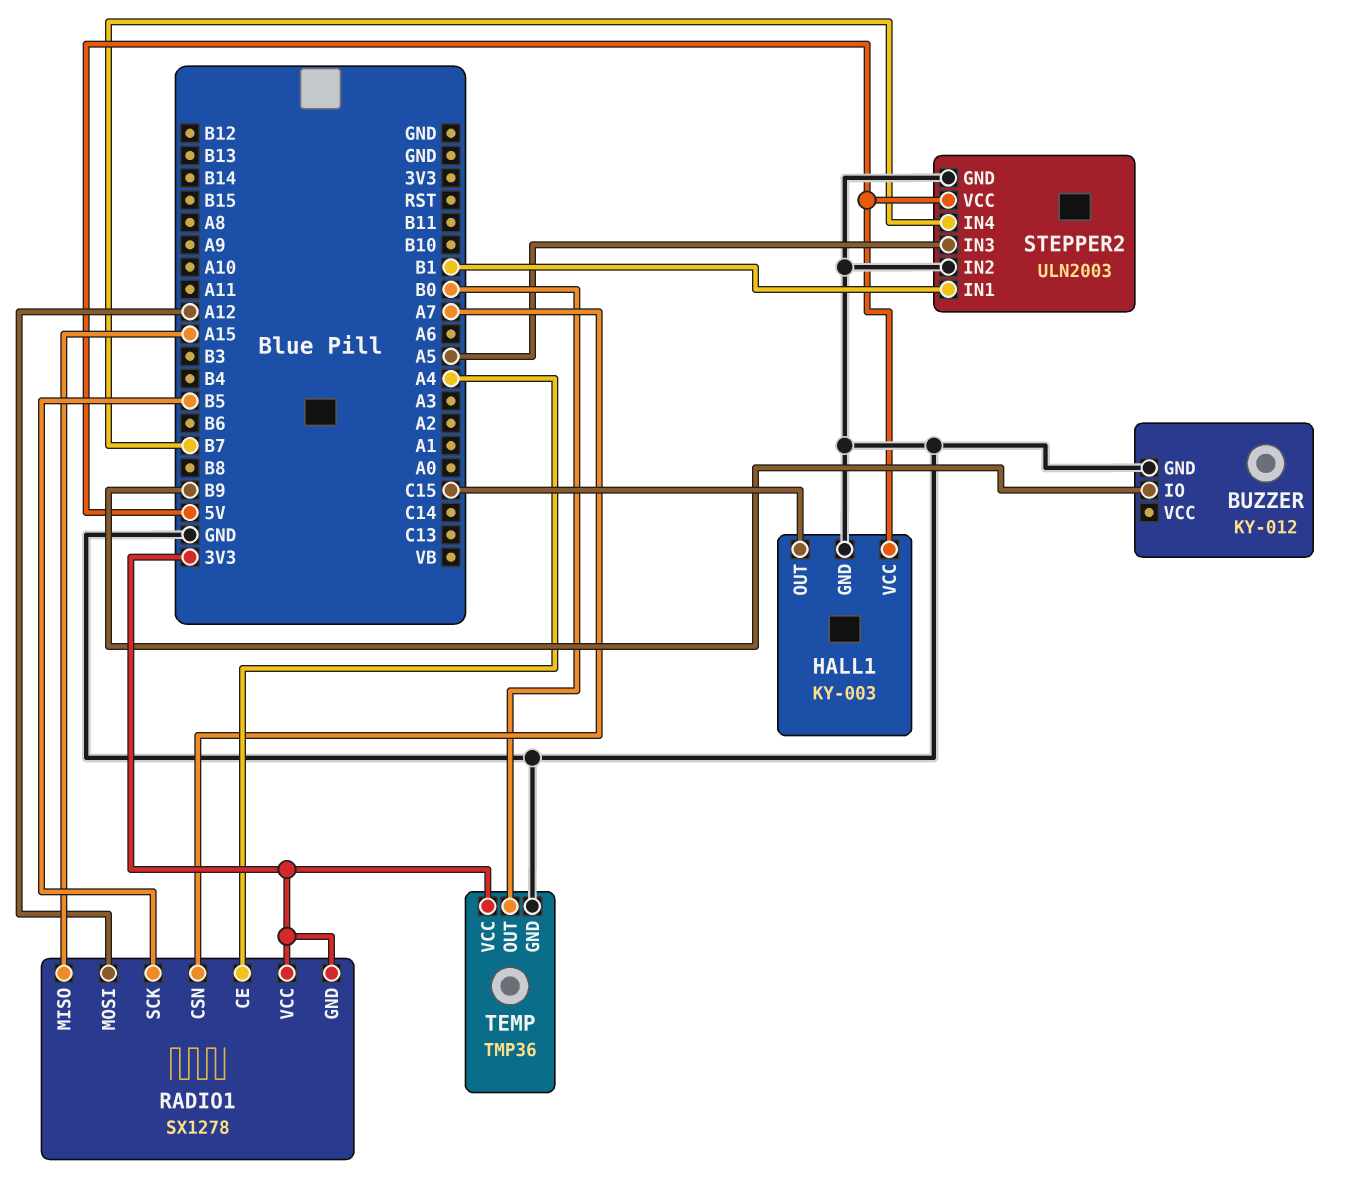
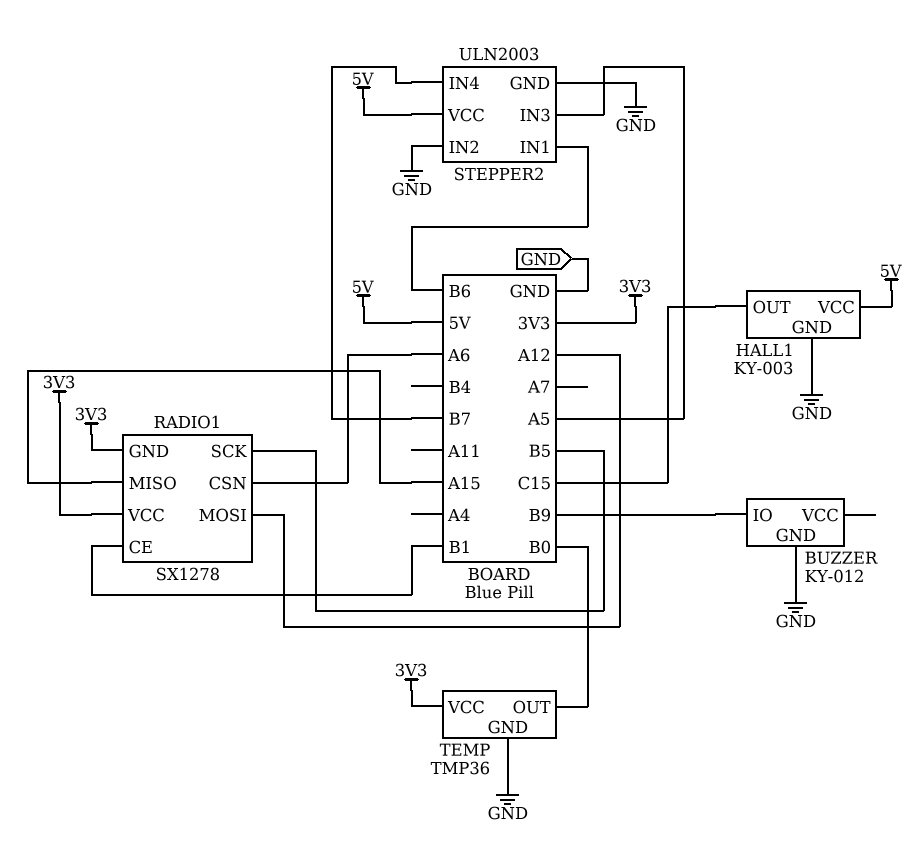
RADIO1 pin CE: A4 -> B1
RADIO1 pin CSN: A7 -> A6
STEPPER2 pin IN1: B1 -> B6

